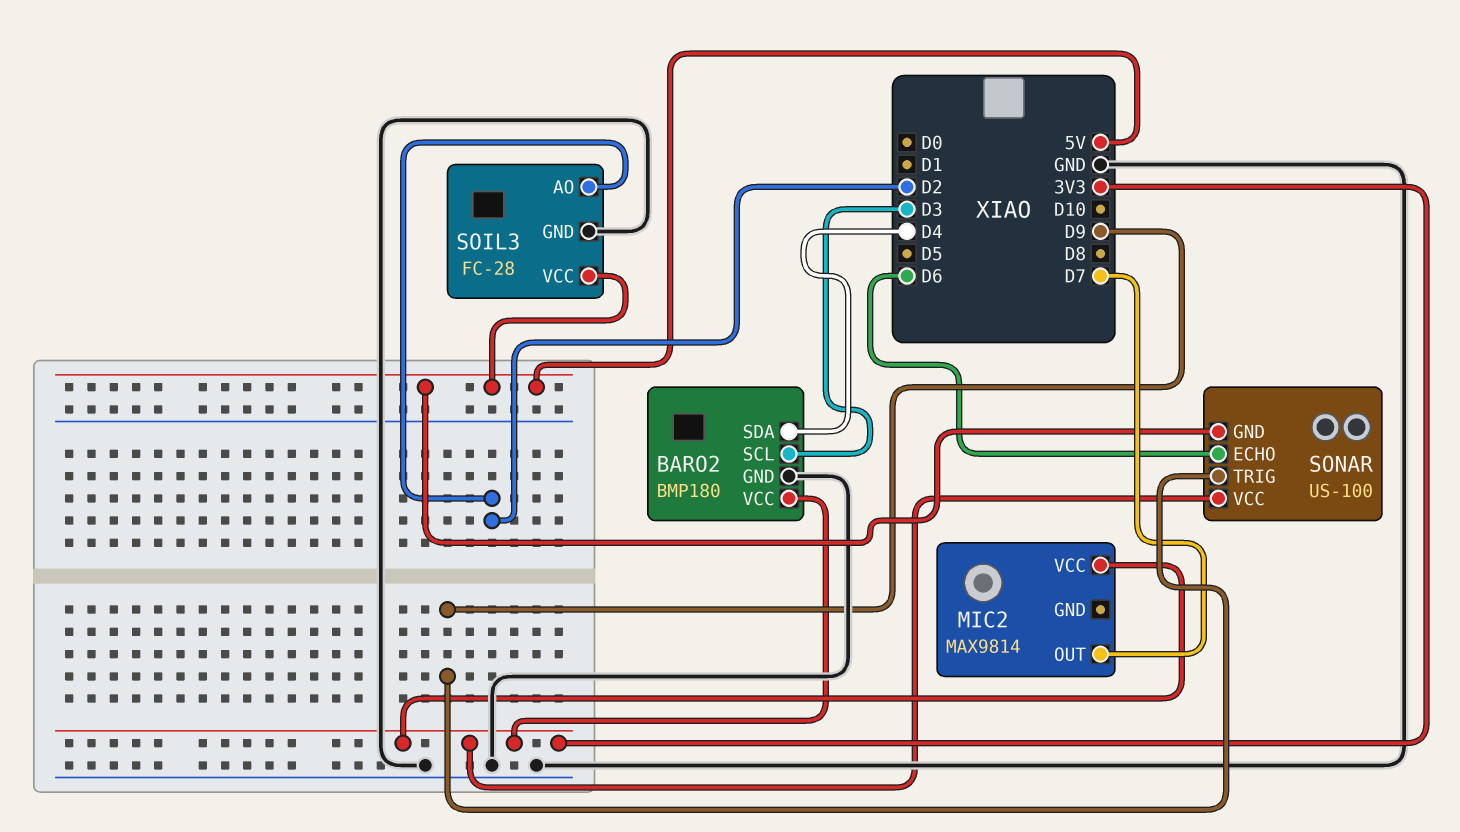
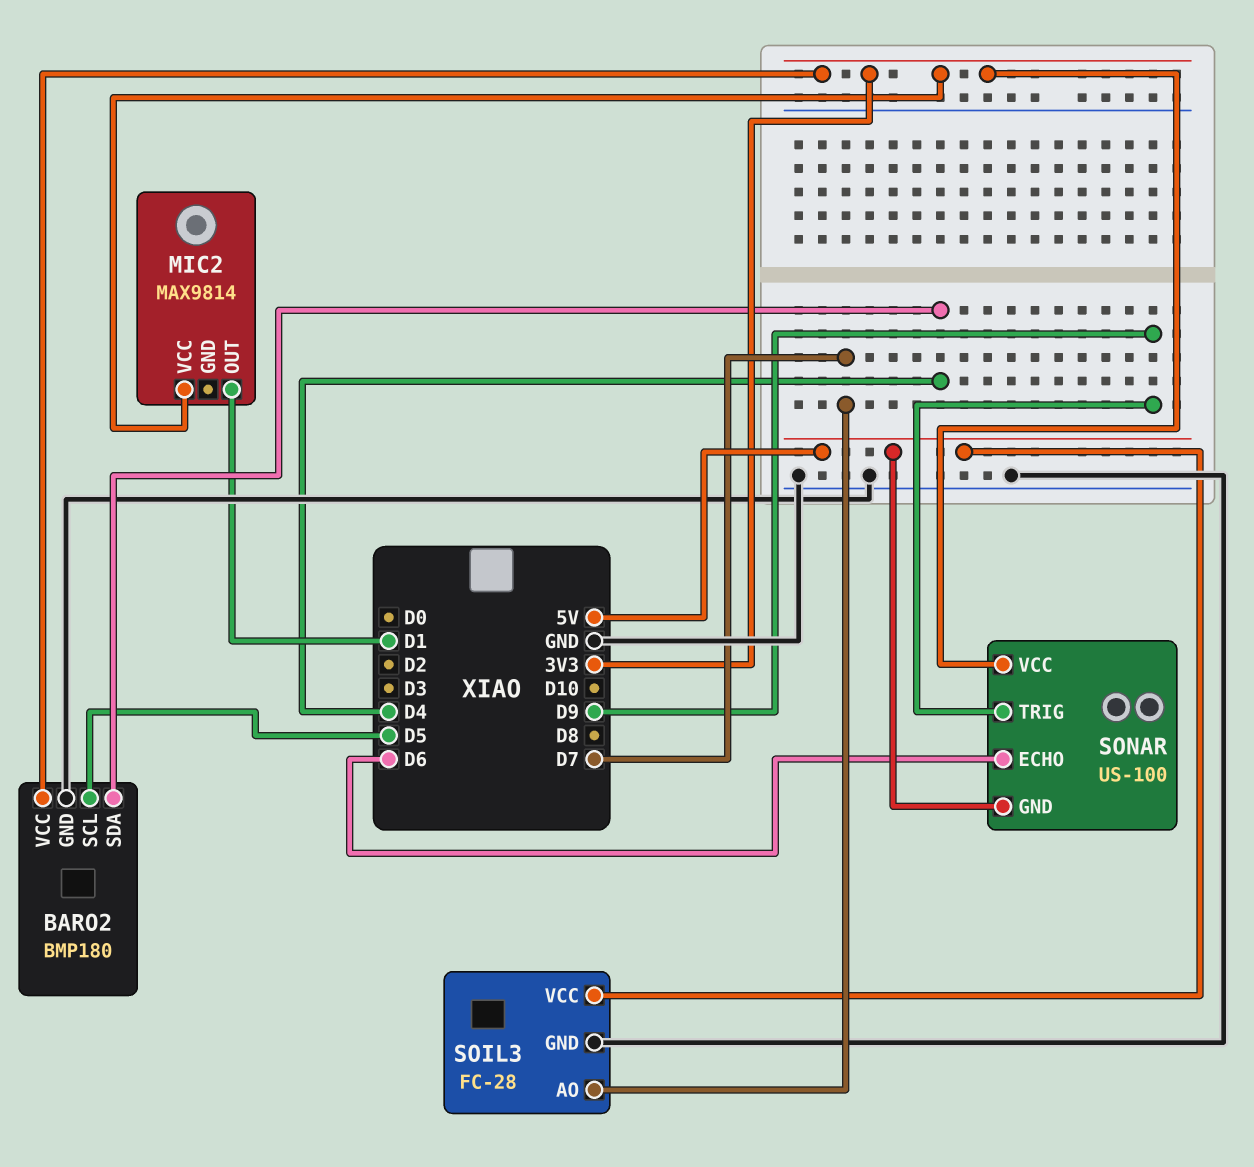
BARO2 pin SCL: D3 -> D5
MIC2 pin OUT: D7 -> D1
SOIL3 pin AO: D2 -> D7

